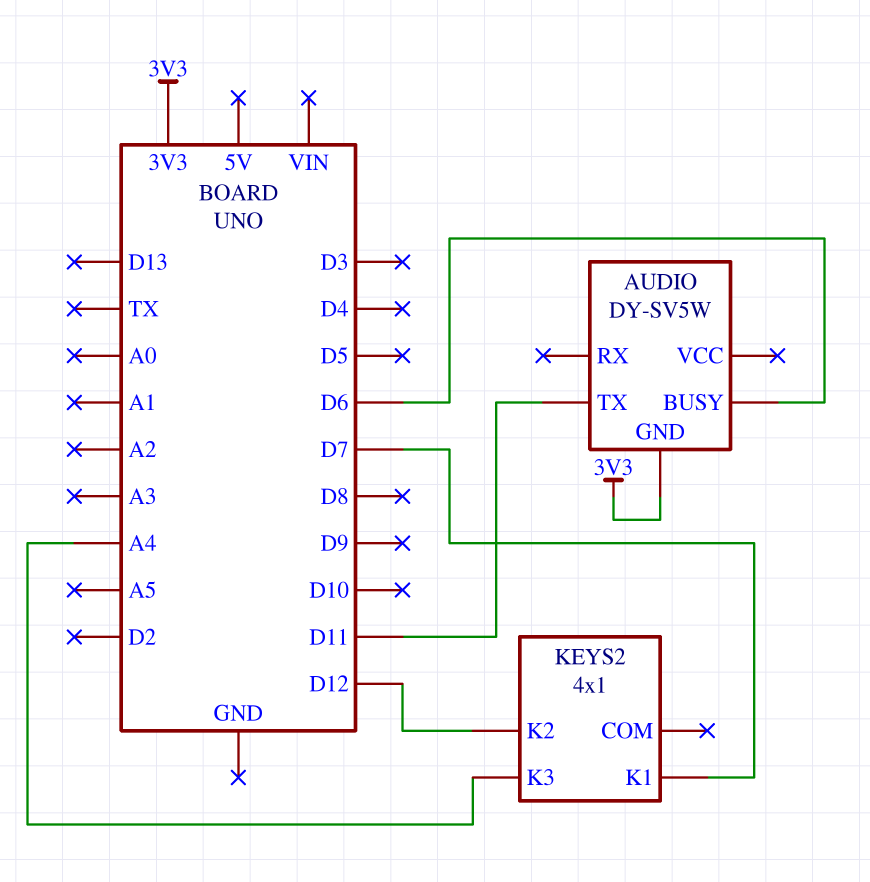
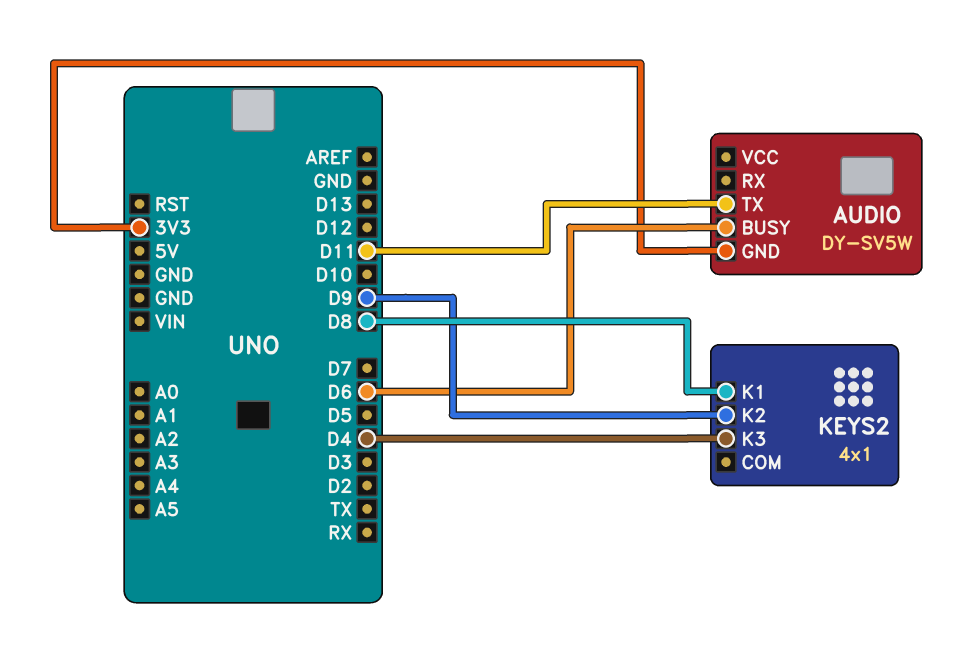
KEYS2 pin K1: D7 -> D8
KEYS2 pin K2: D12 -> D9
KEYS2 pin K3: A4 -> D4

